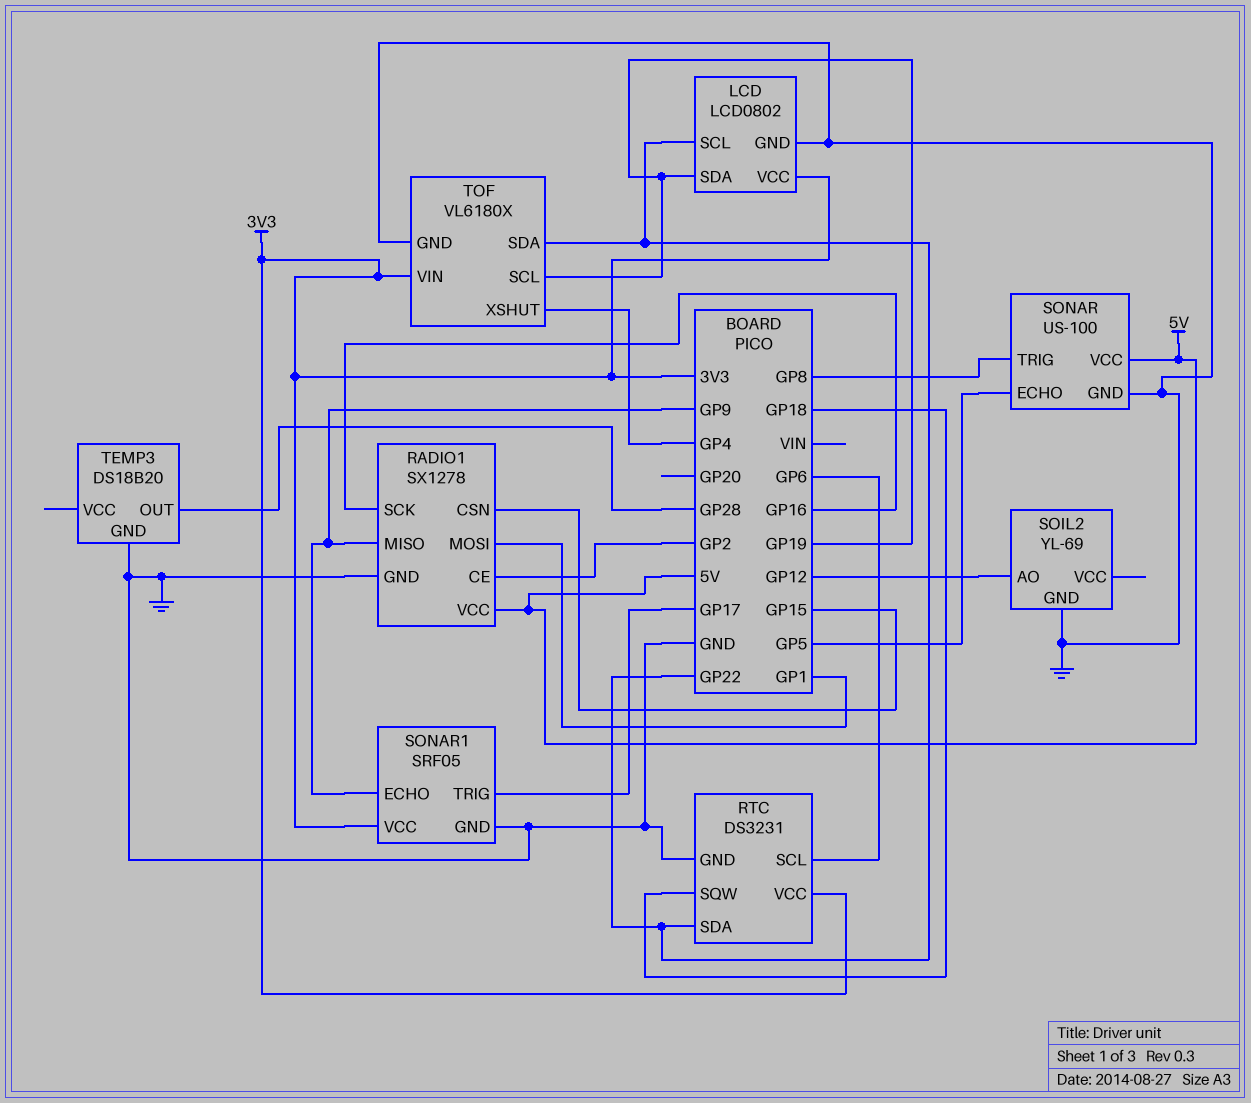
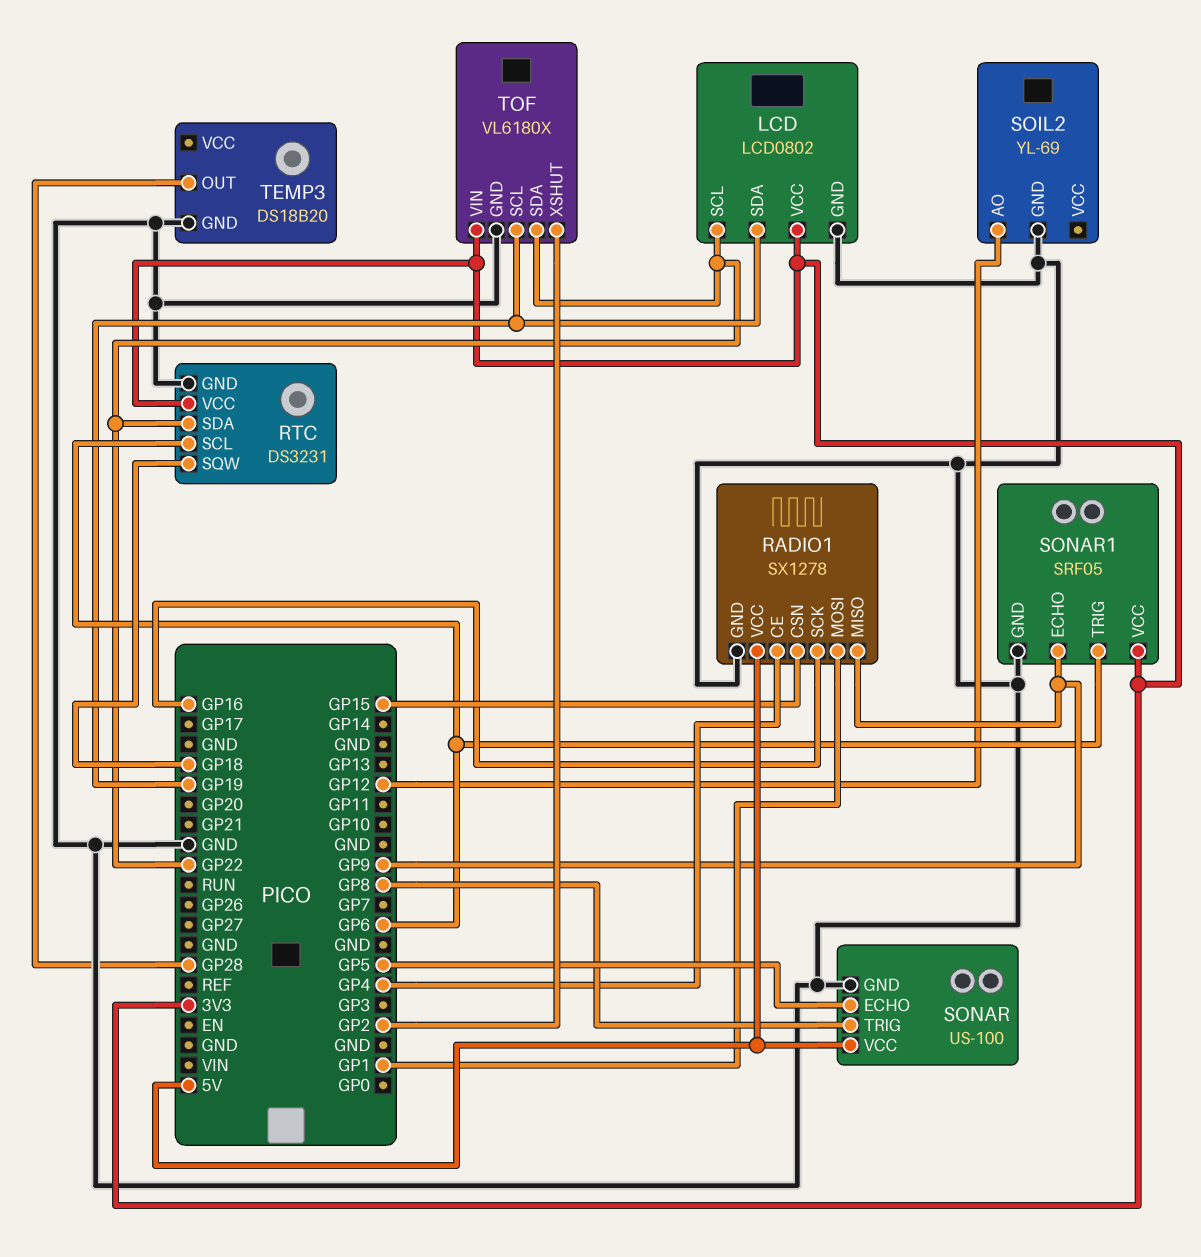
RADIO1 pin CE: GP2 -> GP4
SONAR1 pin TRIG: GP17 -> GP6
TOF pin XSHUT: GP4 -> GP2

